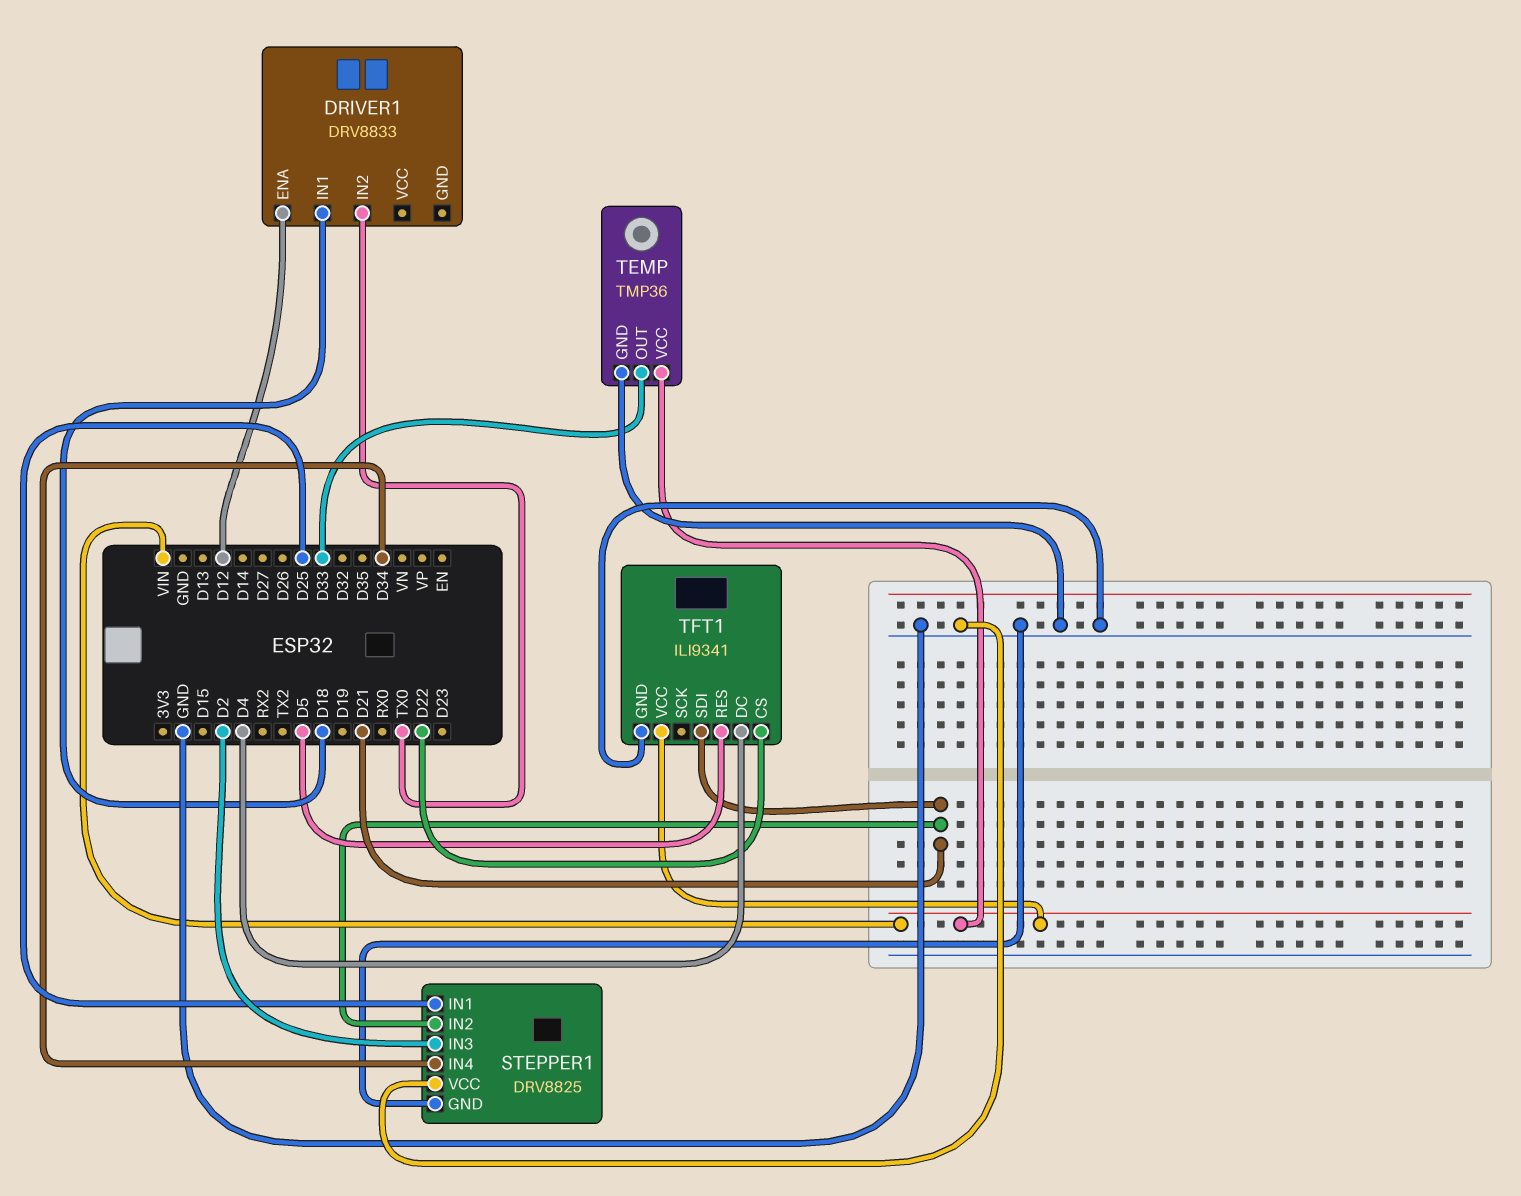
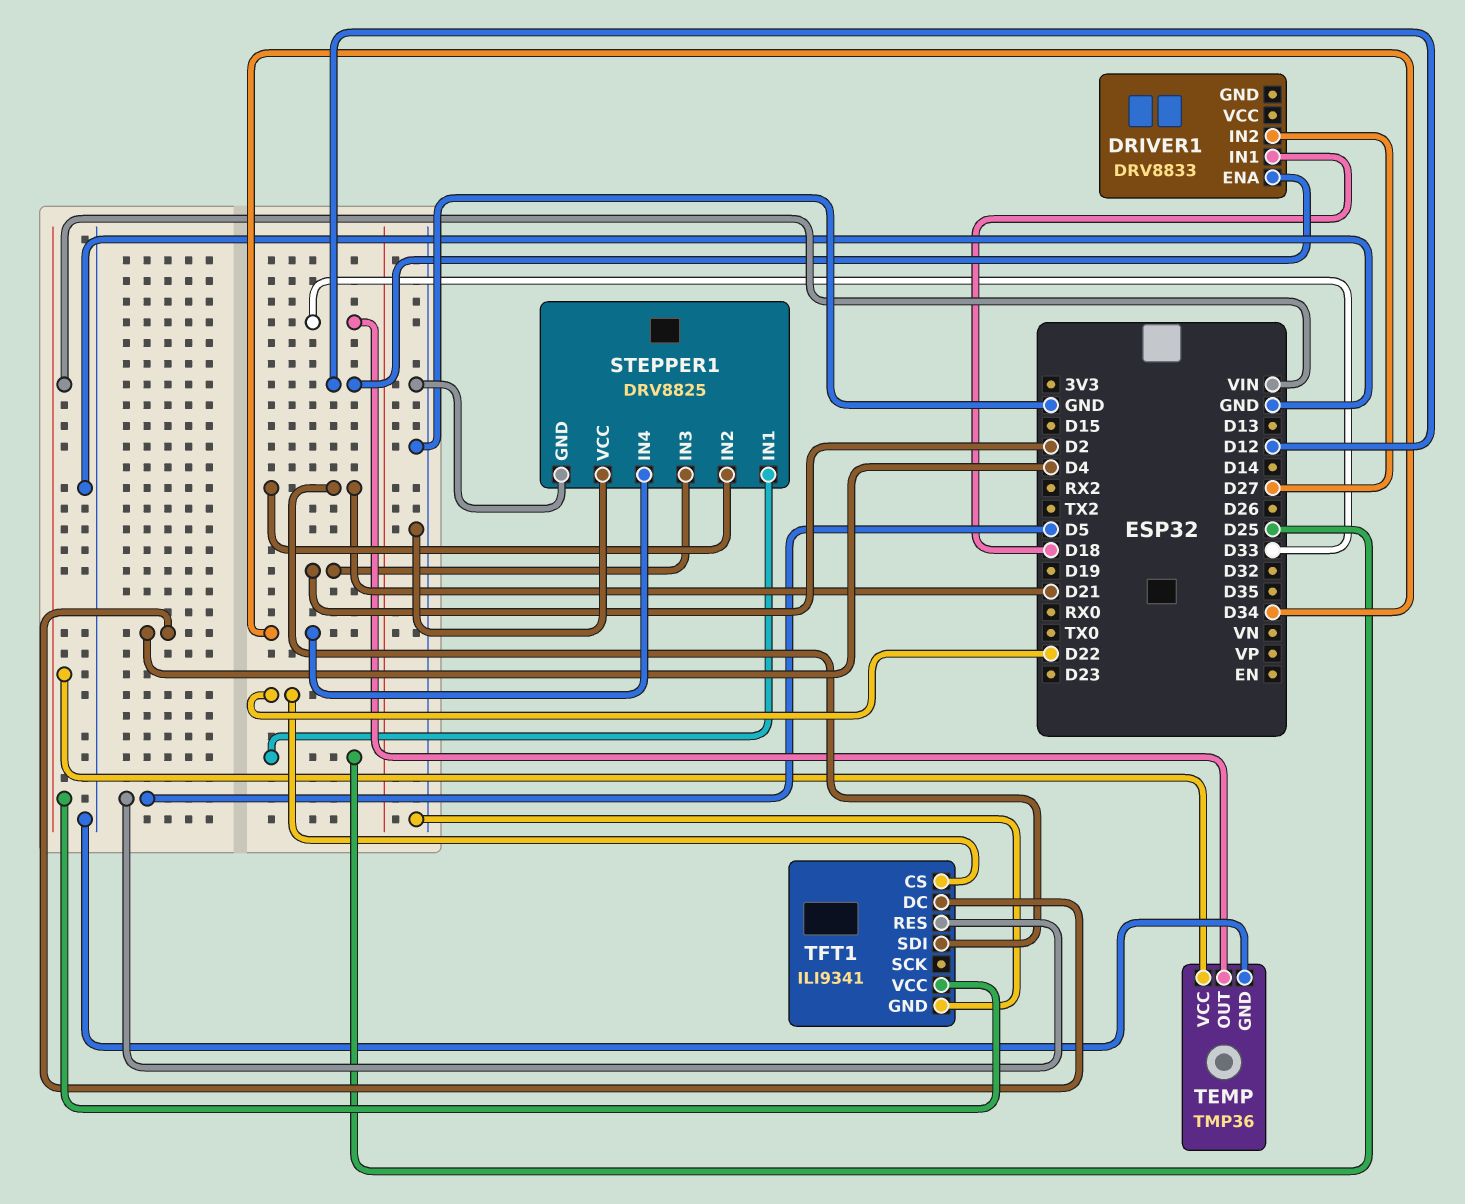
DRIVER1 pin IN2: TX0 -> D27

